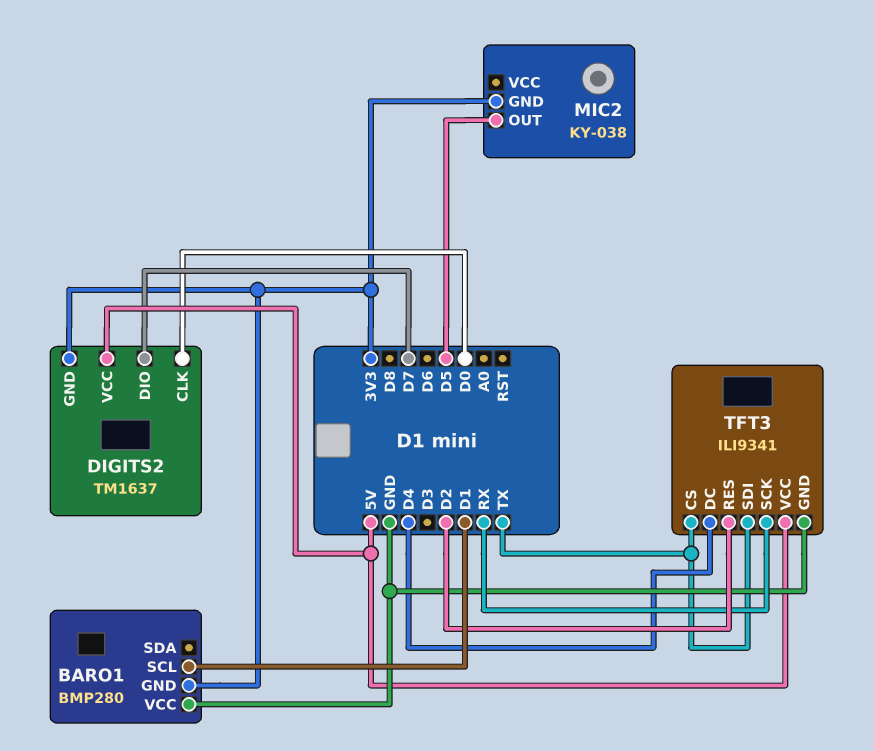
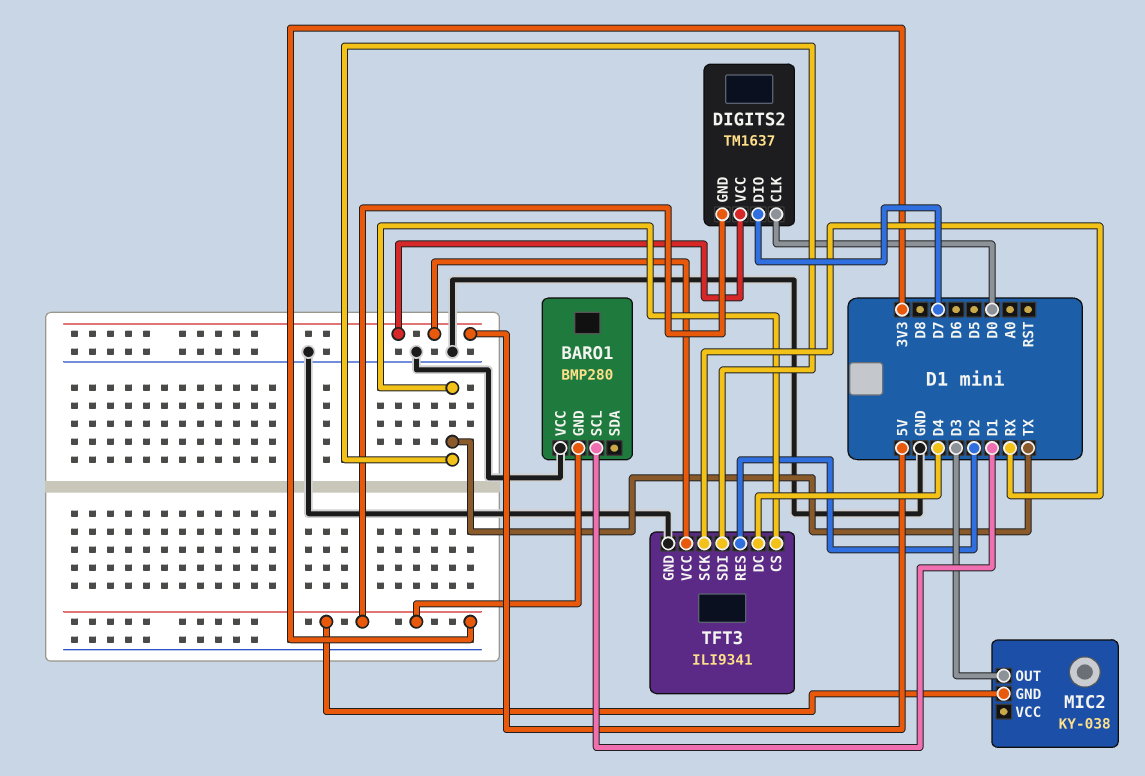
MIC2 pin OUT: D5 -> D3

